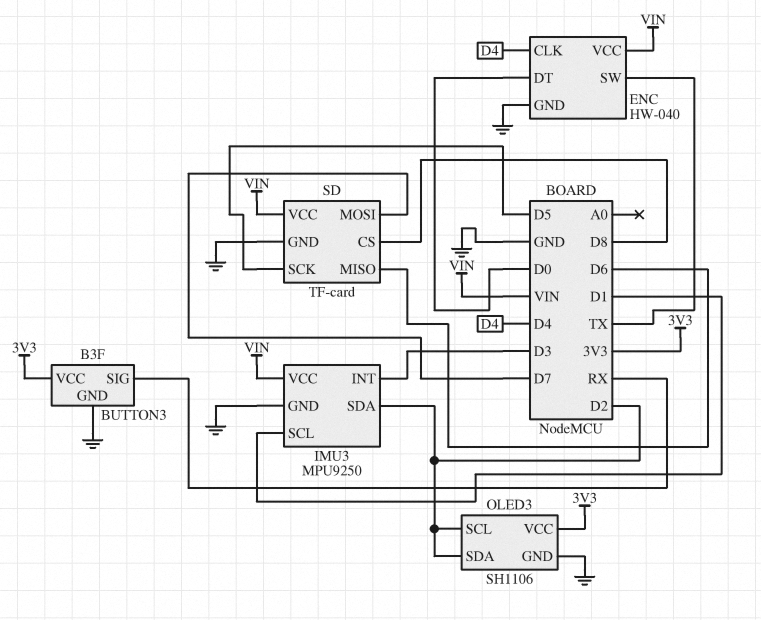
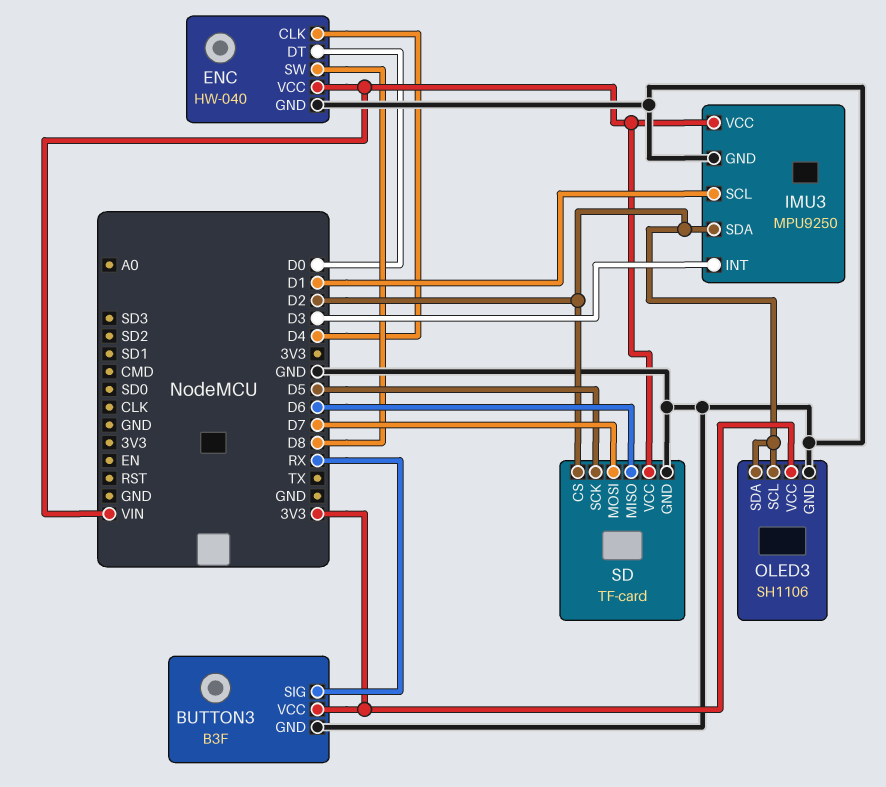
ENC pin SW: TX -> D8
SD pin CS: D8 -> D2

